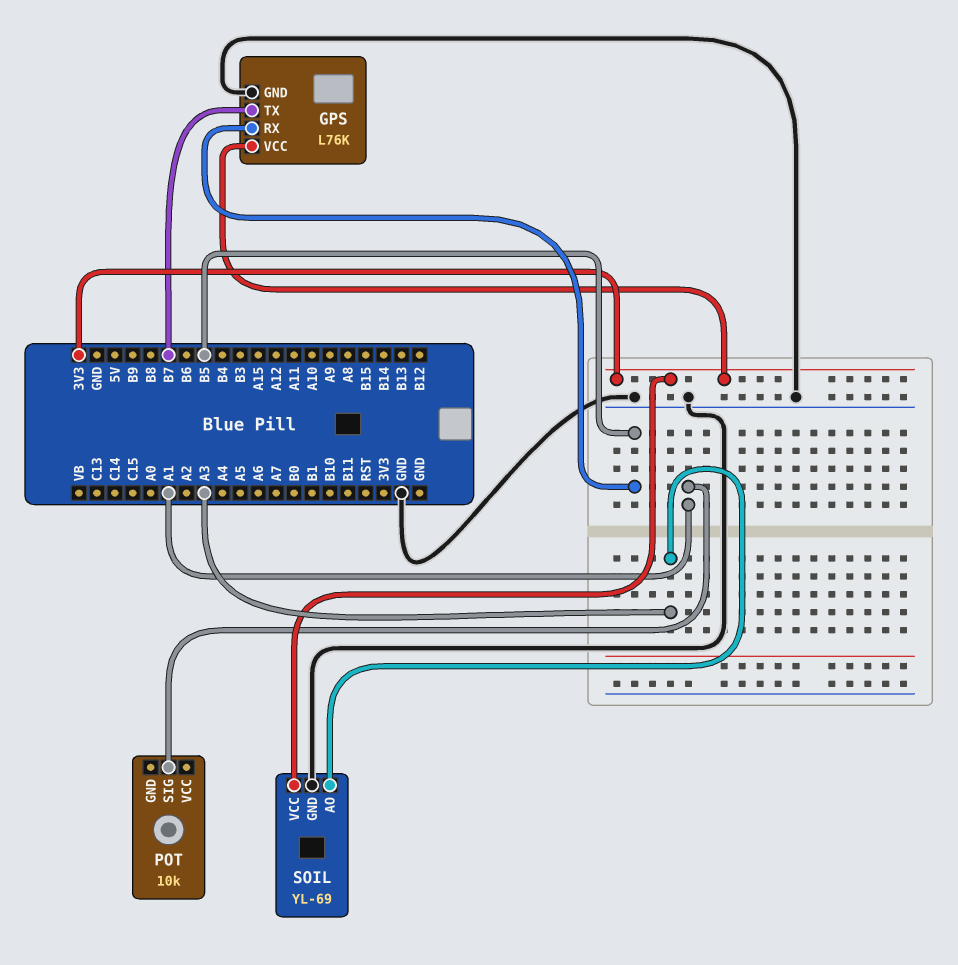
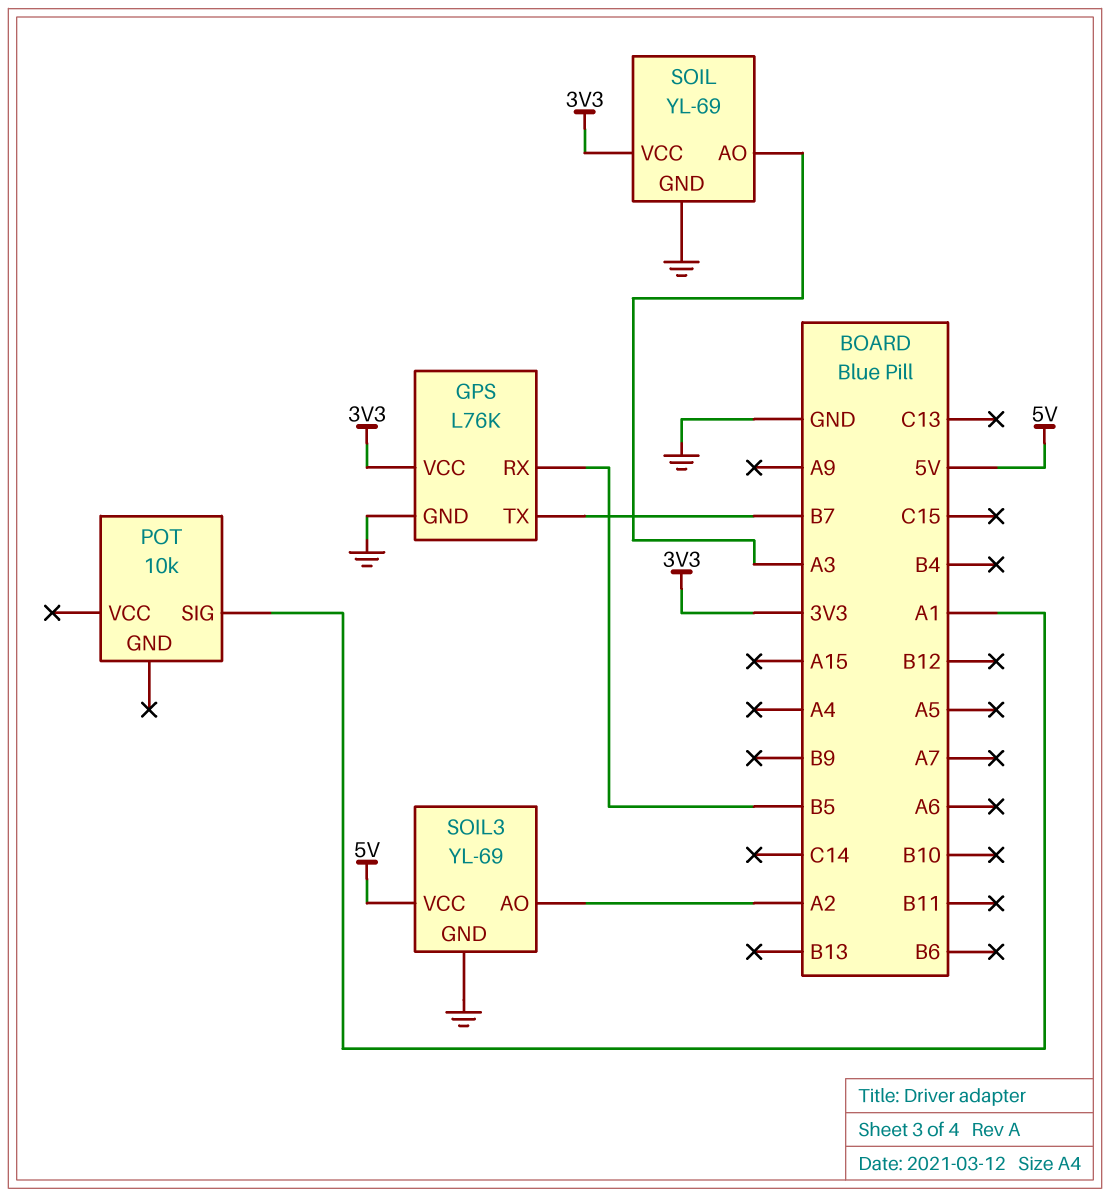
SOIL3: none -> YL-69
SOIL3 pin AO: none -> A2
SOIL3 pin GND: none -> GND
SOIL3 pin VCC: none -> 5V

